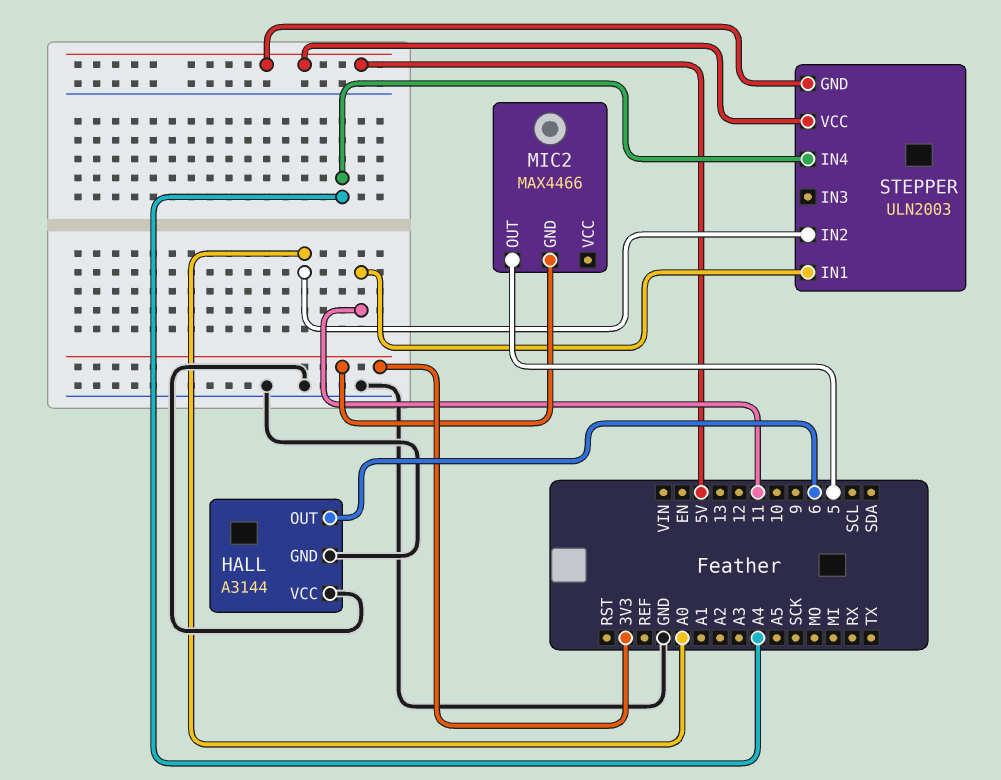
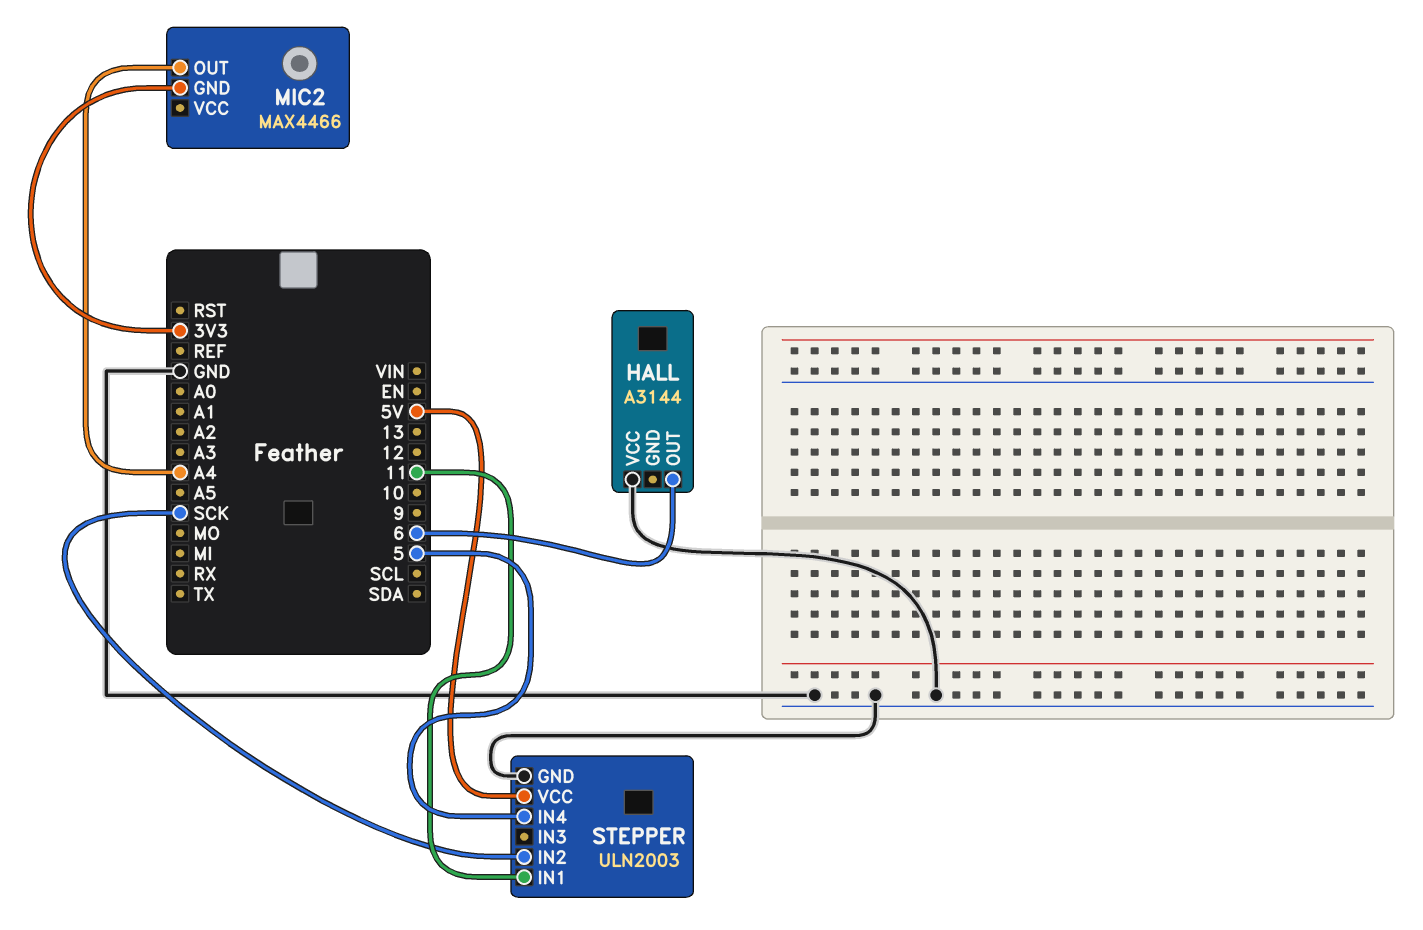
HALL pin GND: GND -> none
MIC2 pin OUT: 5 -> A4
STEPPER pin GND: 5V -> GND
STEPPER pin IN2: A0 -> SCK
STEPPER pin IN4: A4 -> 5

